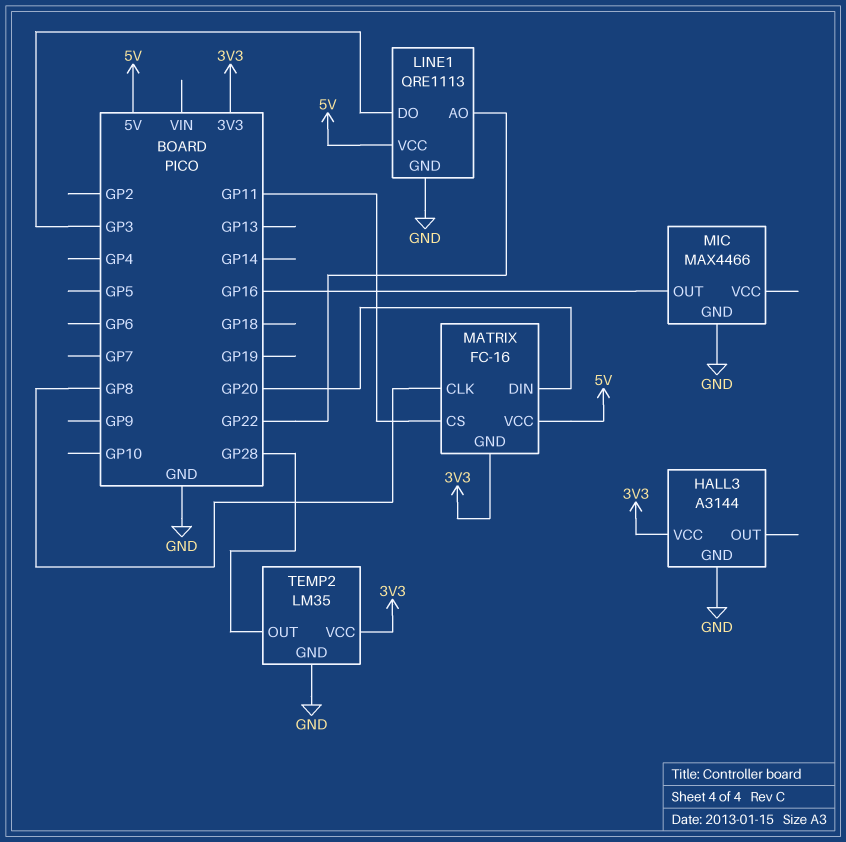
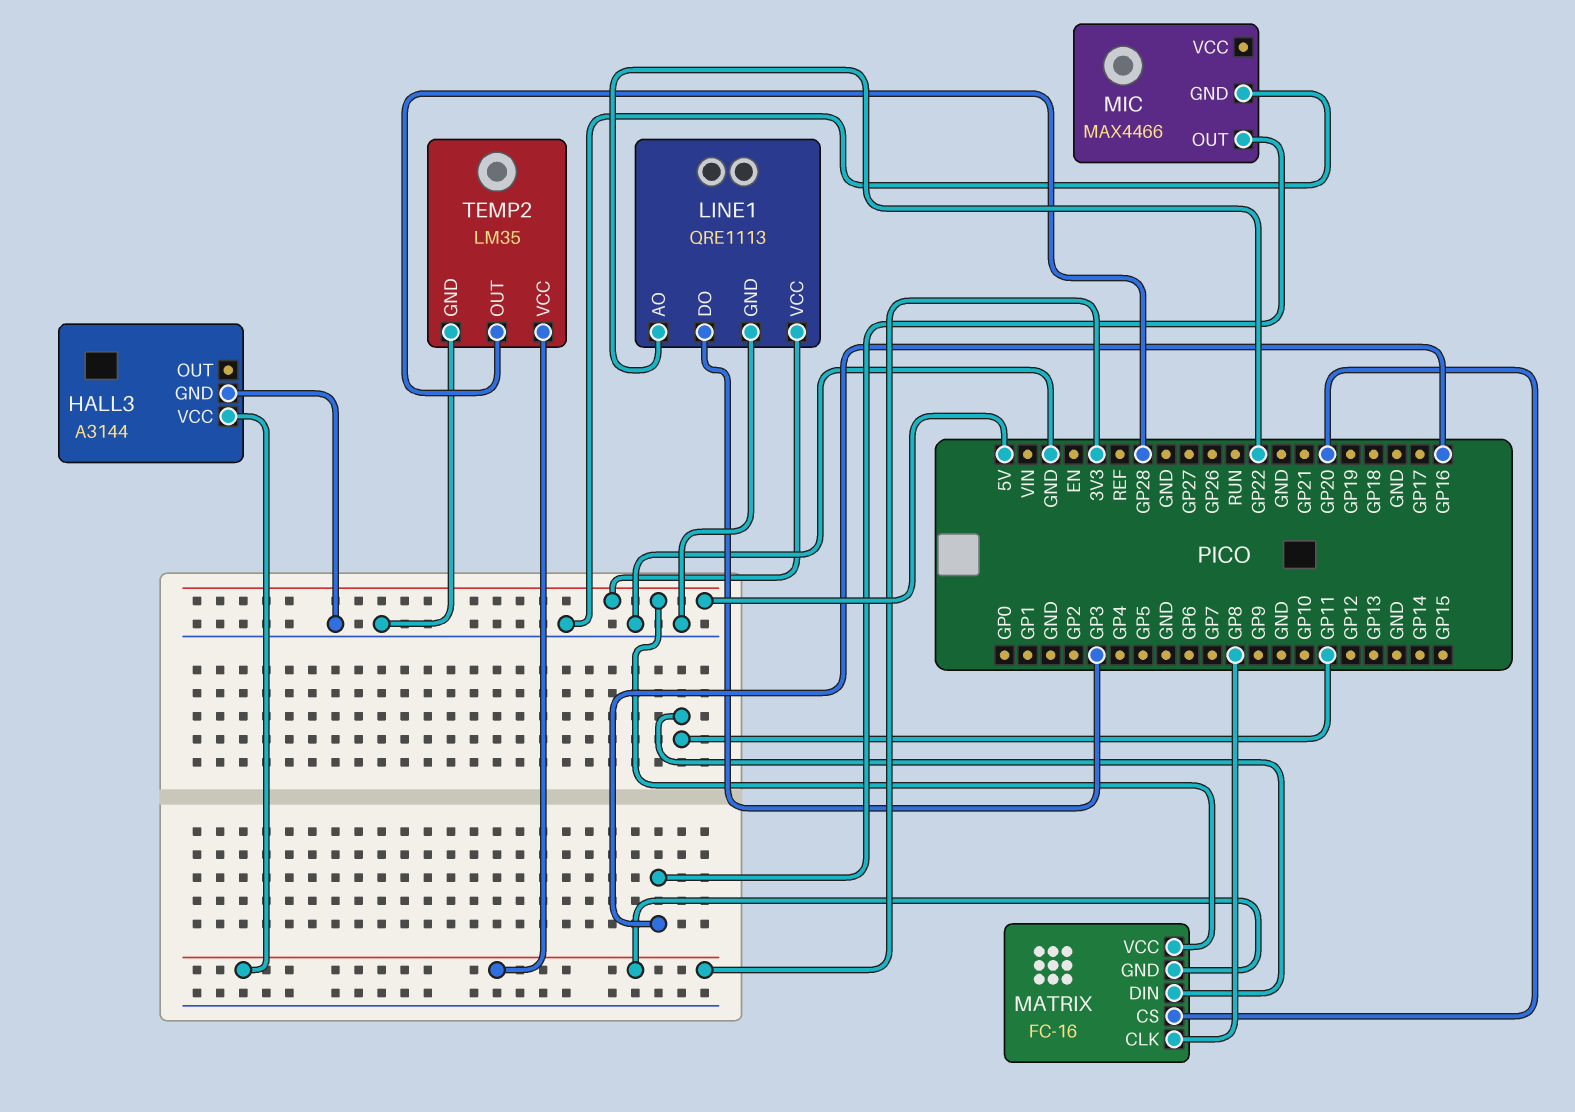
MATRIX pin CS: GP11 -> GP20
MATRIX pin DIN: GP20 -> GP11

